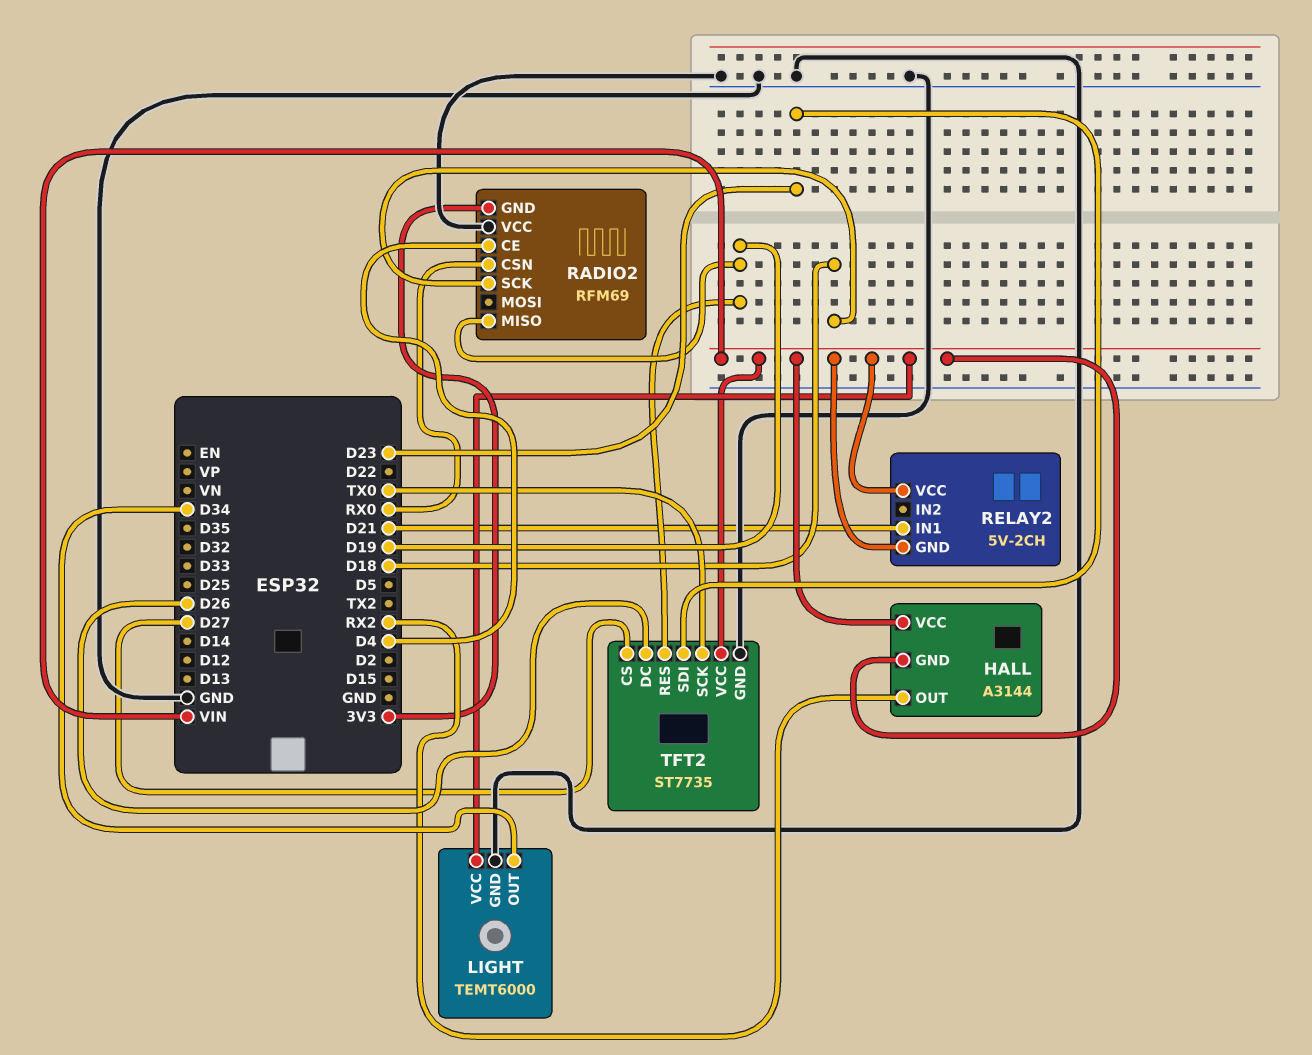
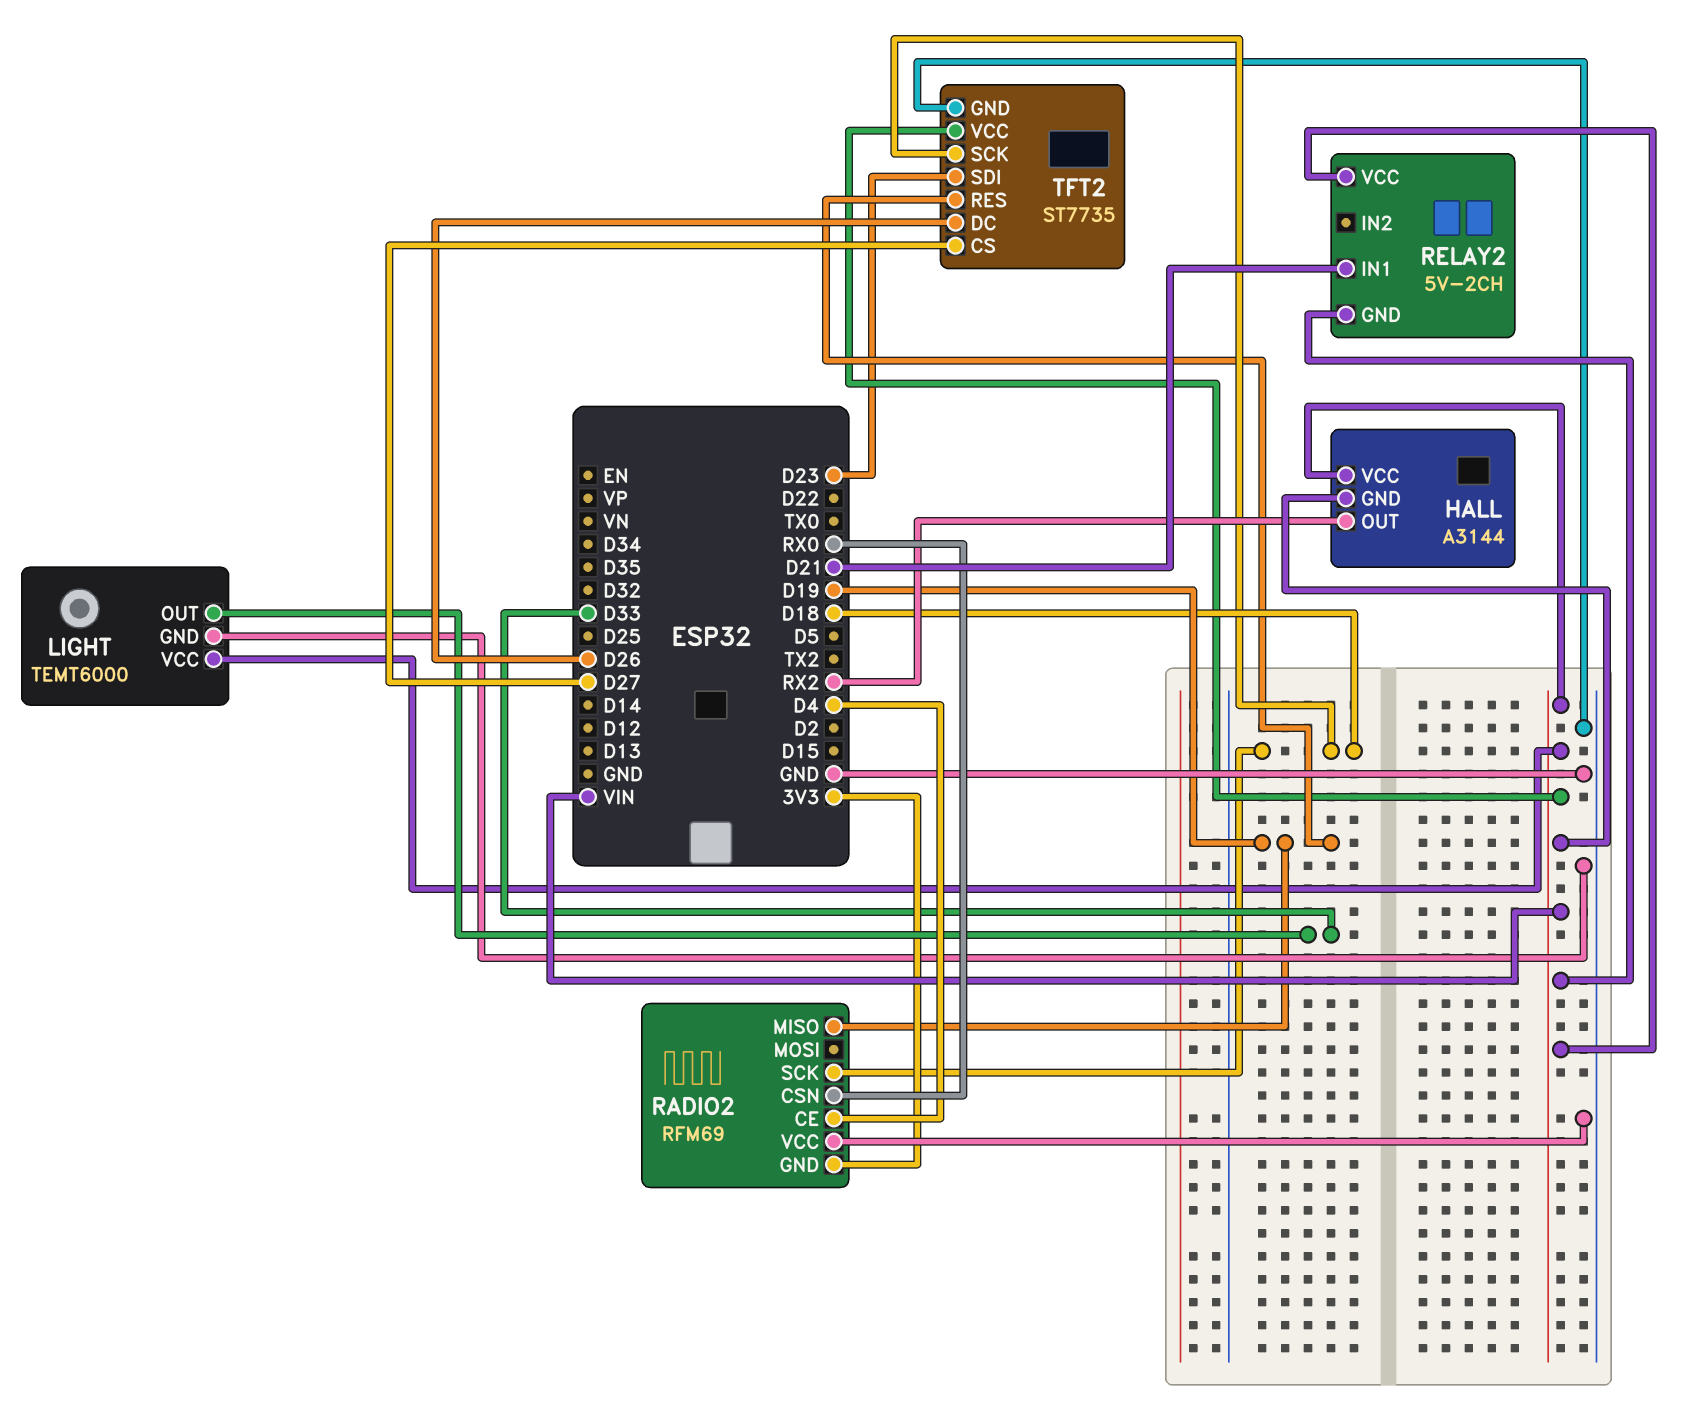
LIGHT pin OUT: D34 -> D33
TFT2 pin SCK: TX0 -> D18

